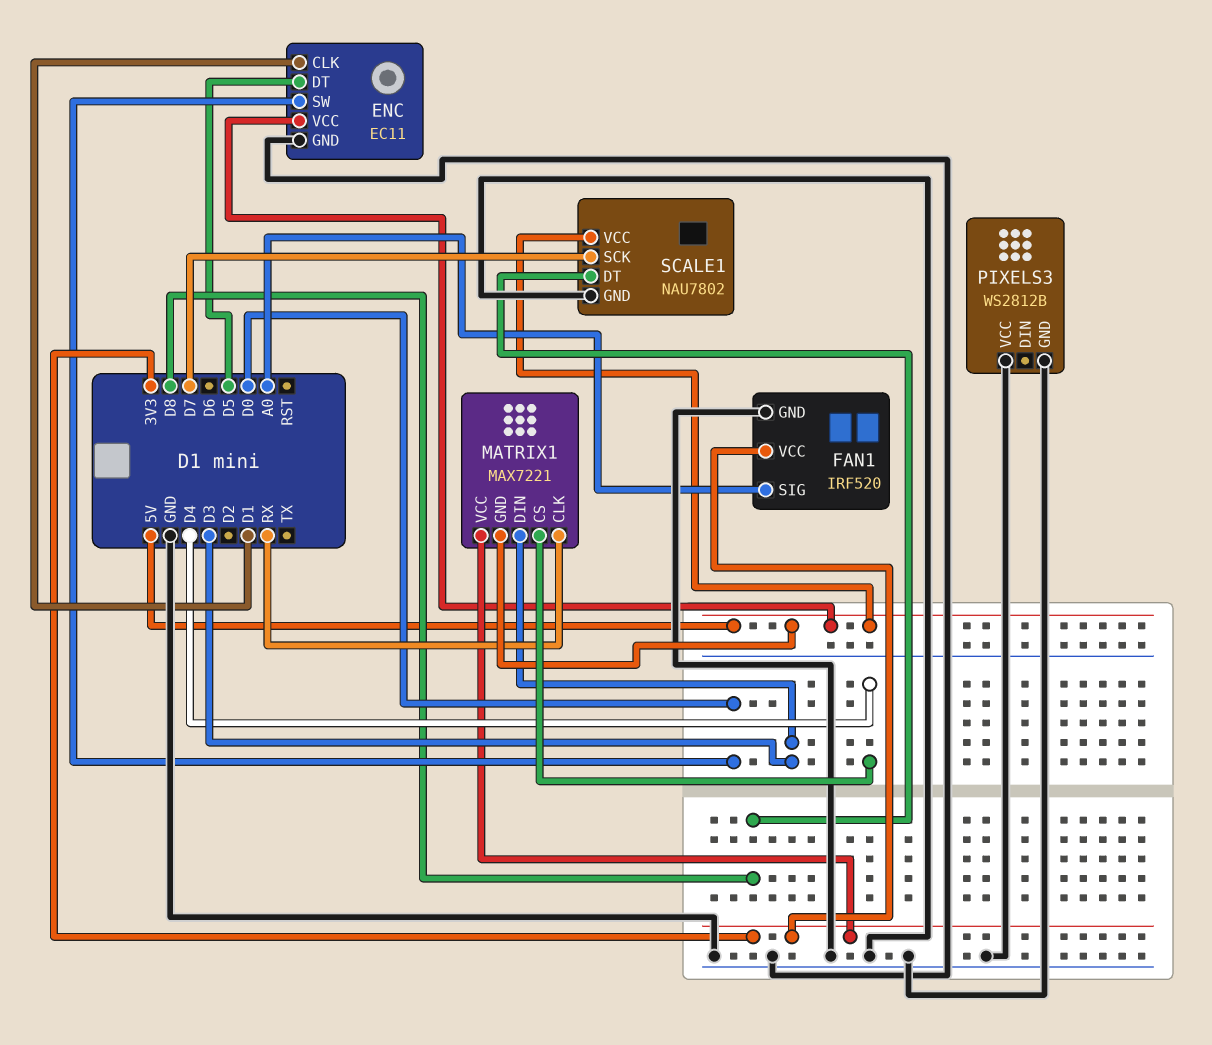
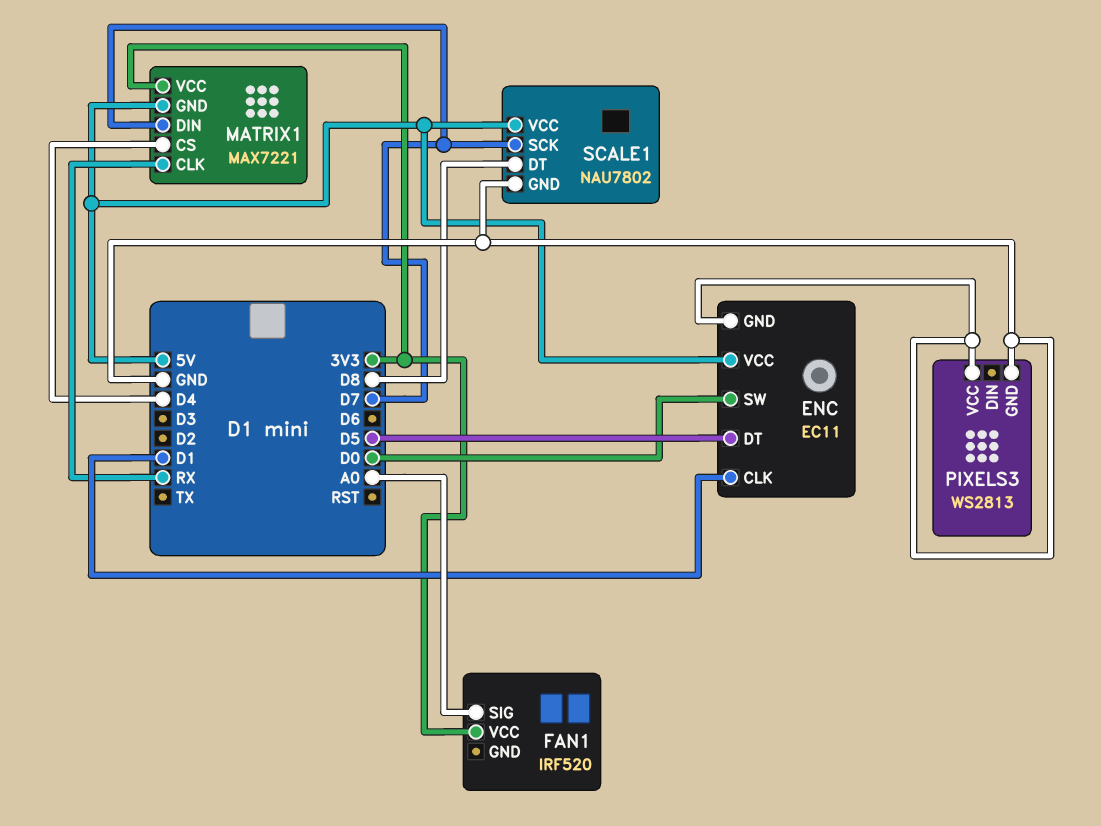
FAN1 pin GND: GND -> none
MATRIX1 pin DIN: D3 -> D7
PIXELS3: WS2812B -> WS2813

